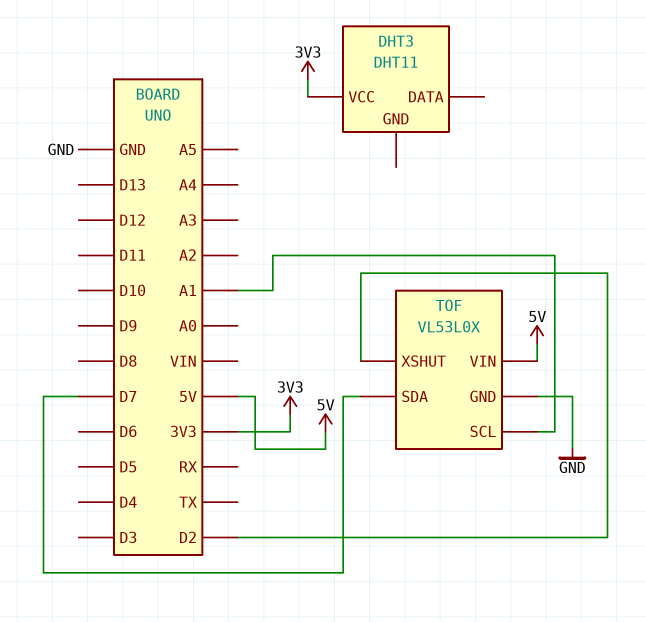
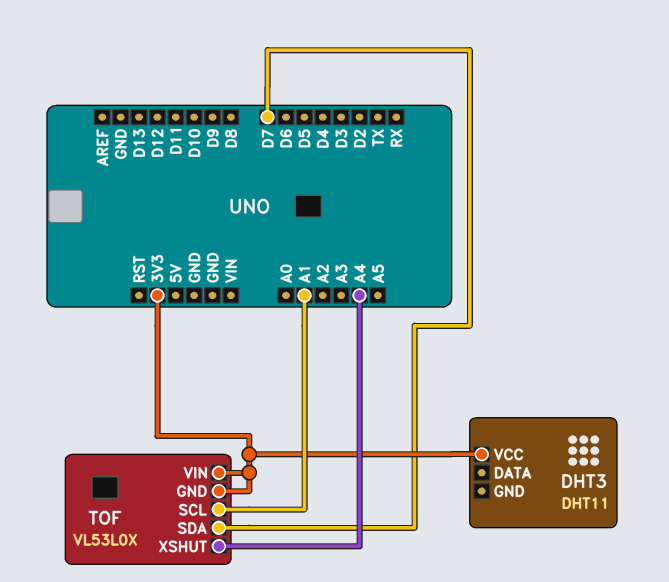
TOF pin GND: GND -> 3V3
TOF pin VIN: 5V -> 3V3
TOF pin XSHUT: D2 -> A4

